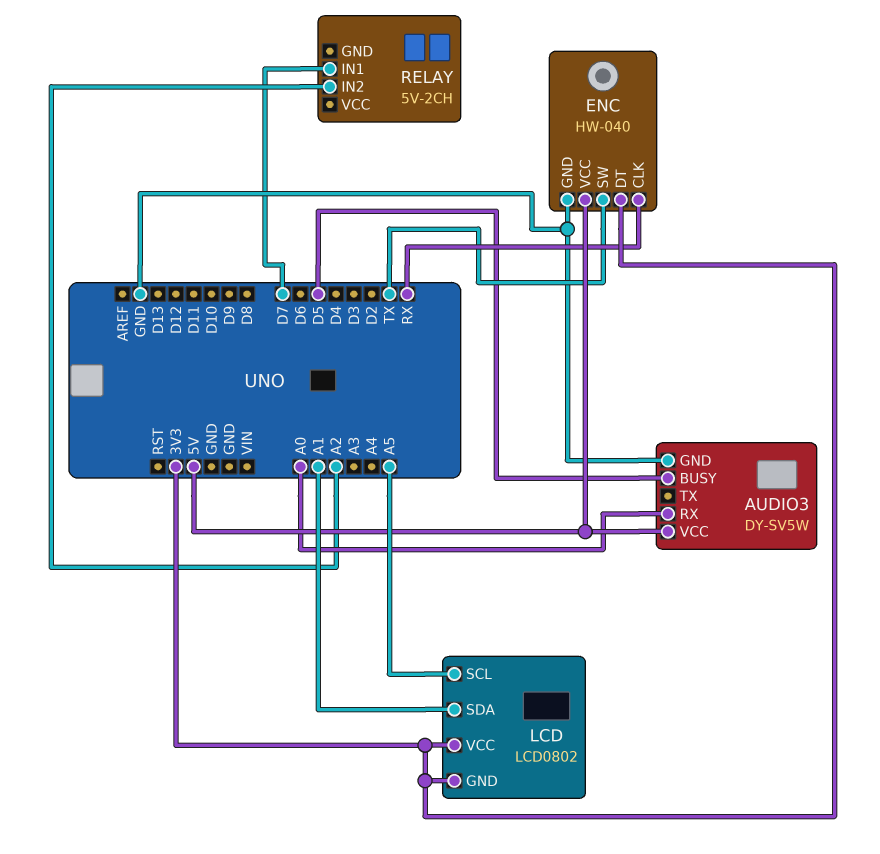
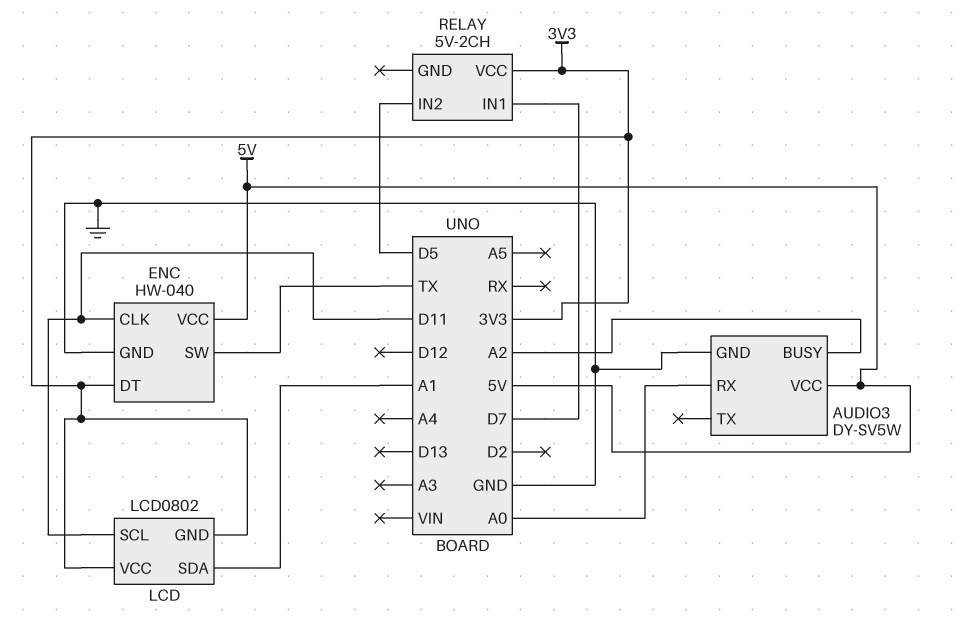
AUDIO3 pin BUSY: D5 -> A2
ENC pin CLK: RX -> D11
LCD pin SCL: A5 -> D11
RELAY pin IN2: A2 -> D5
RELAY pin VCC: none -> 3V3

